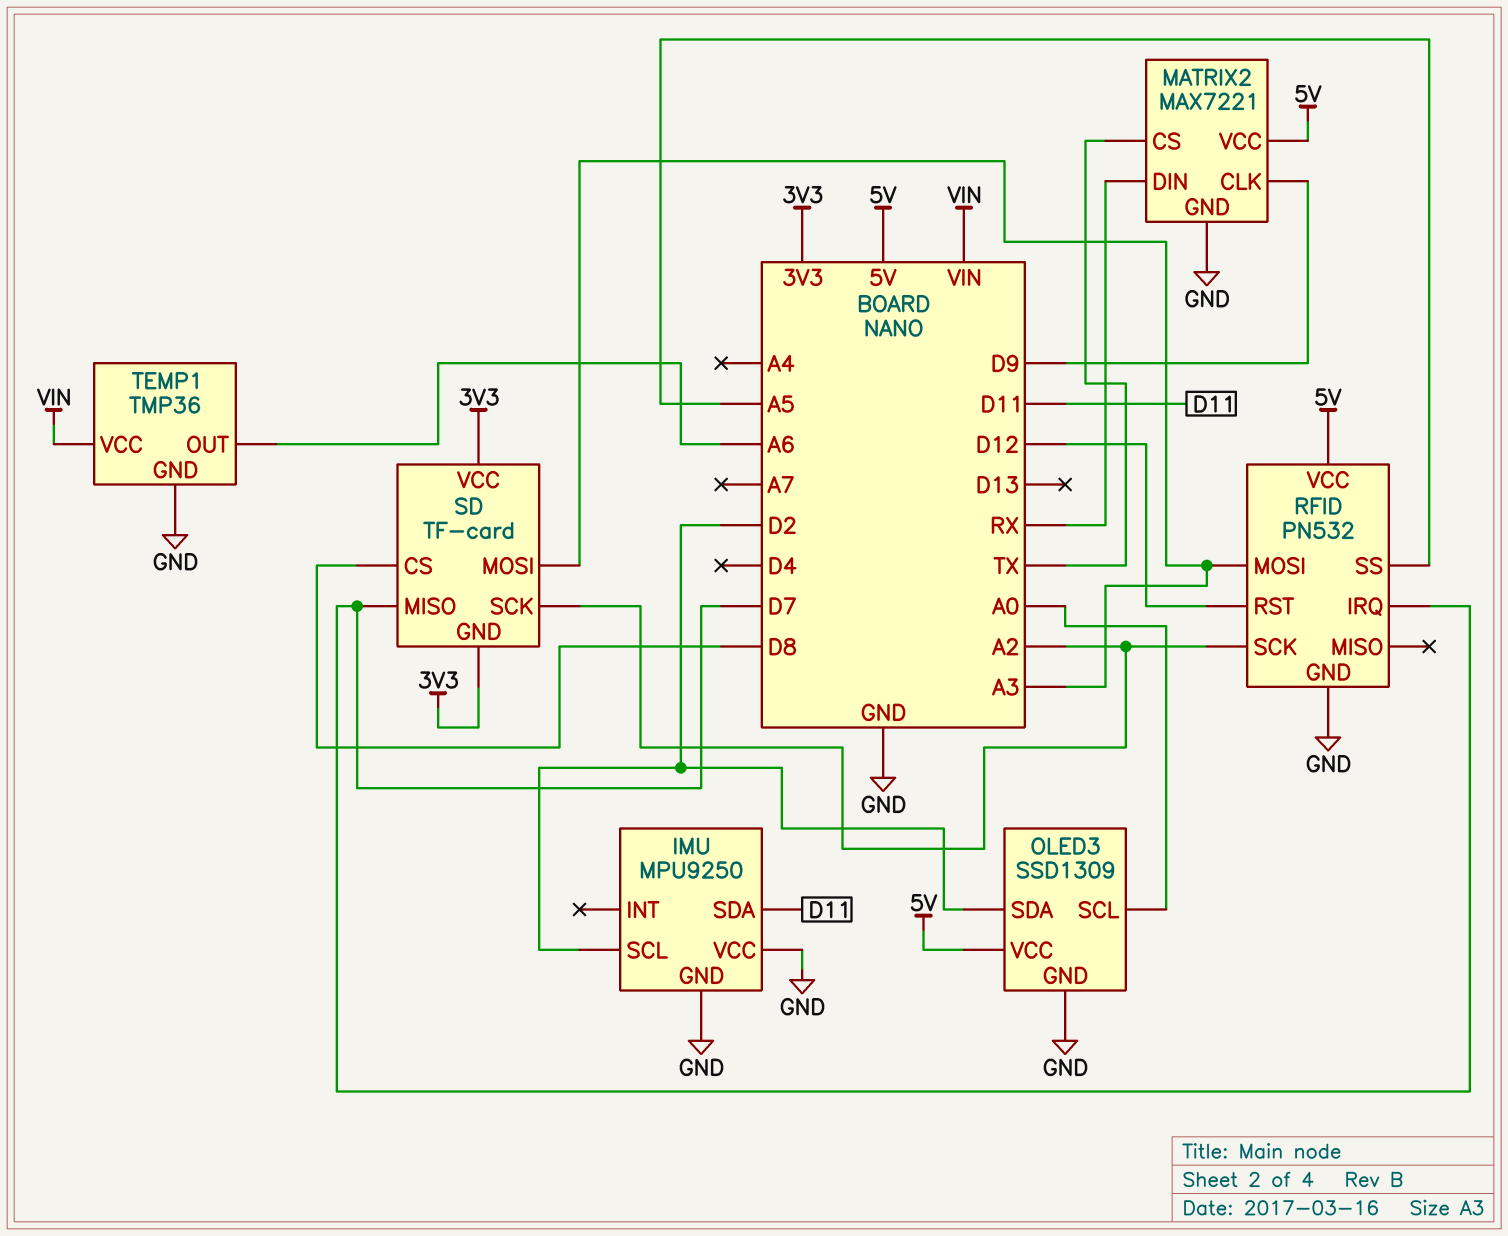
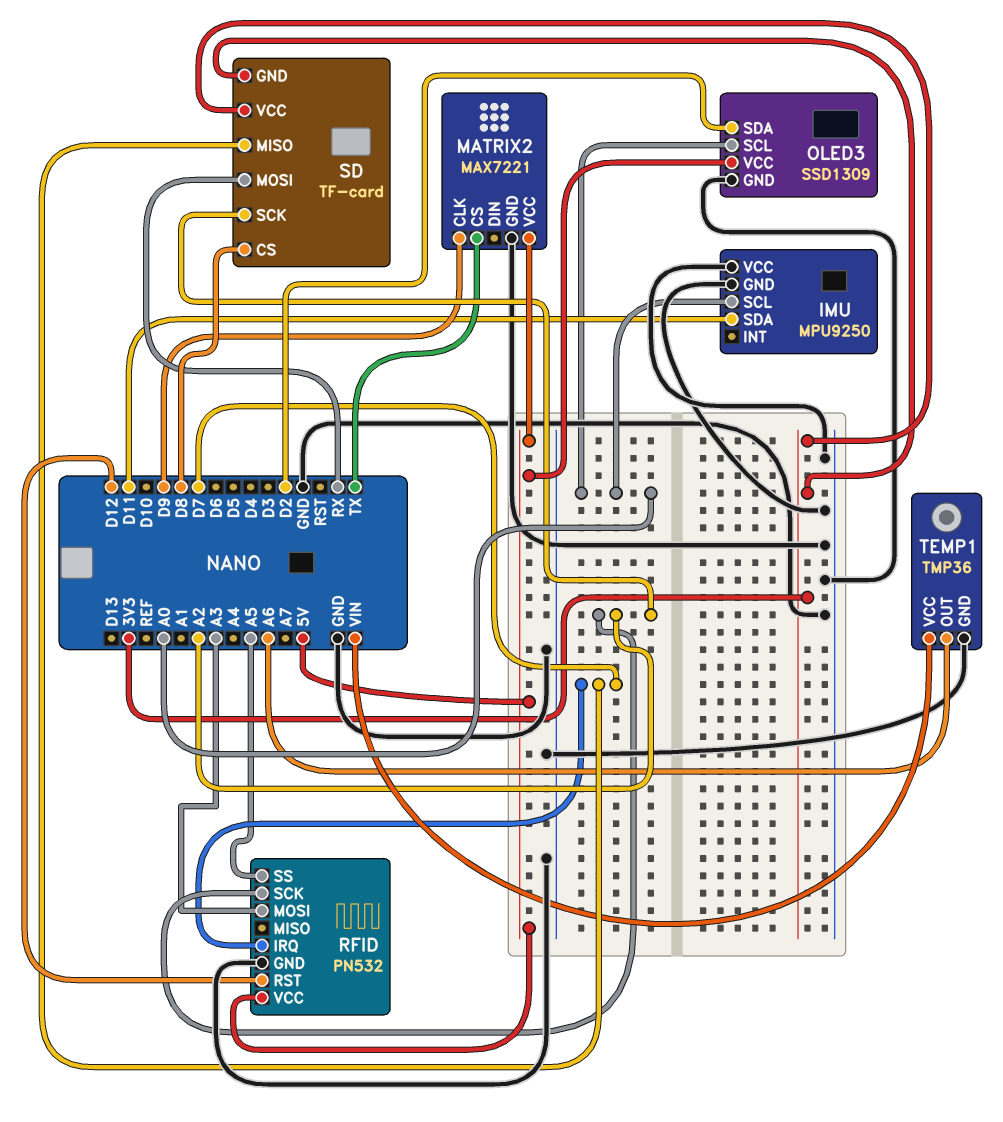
IMU pin SCL: D2 -> A0
MATRIX2 pin DIN: RX -> none
SD pin MOSI: A3 -> RX

